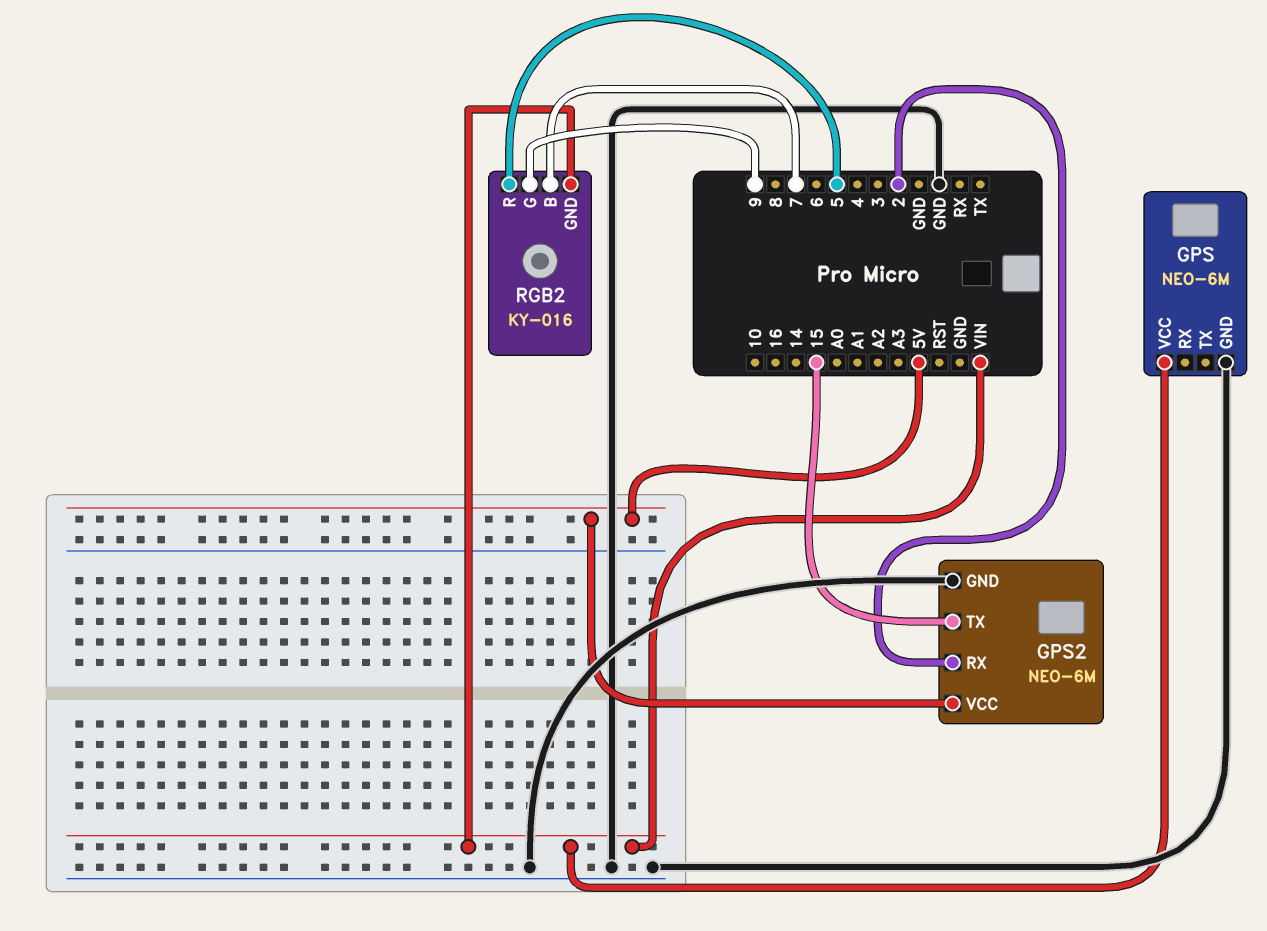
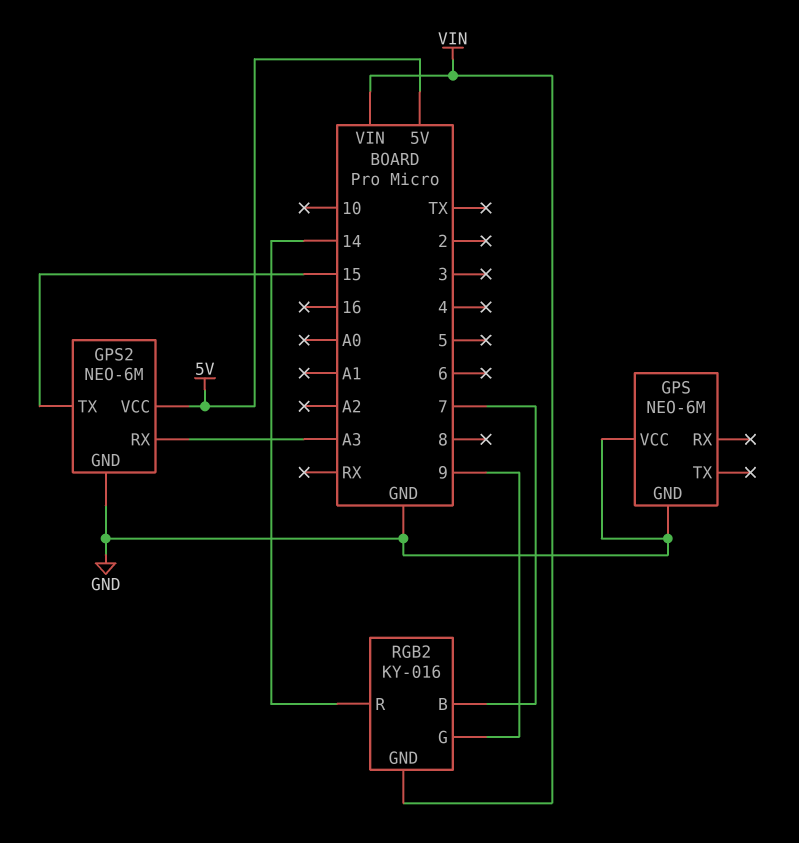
GPS pin VCC: VIN -> GND
GPS2 pin RX: 2 -> A3
RGB2 pin R: 5 -> 14

